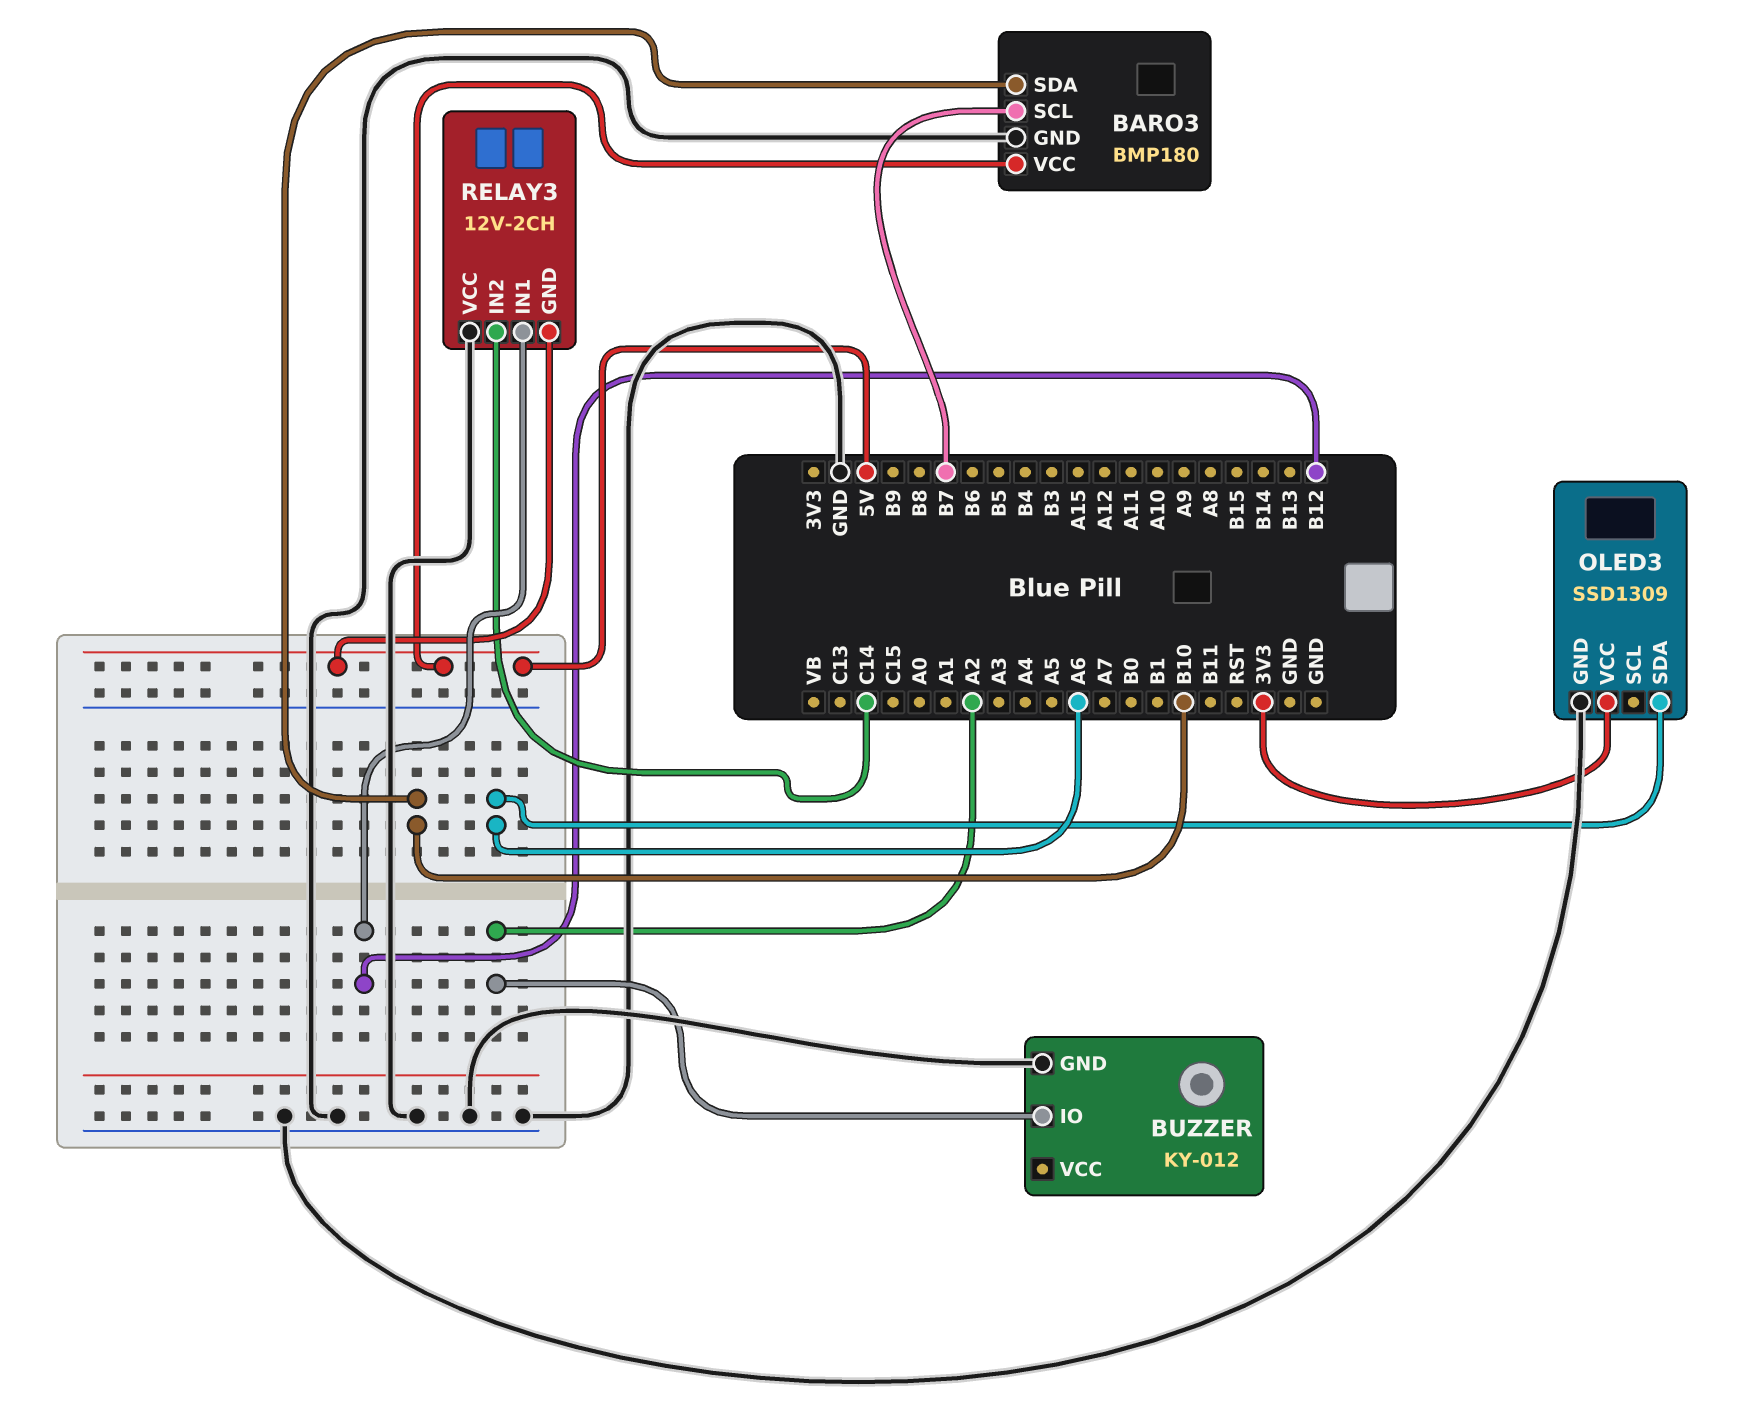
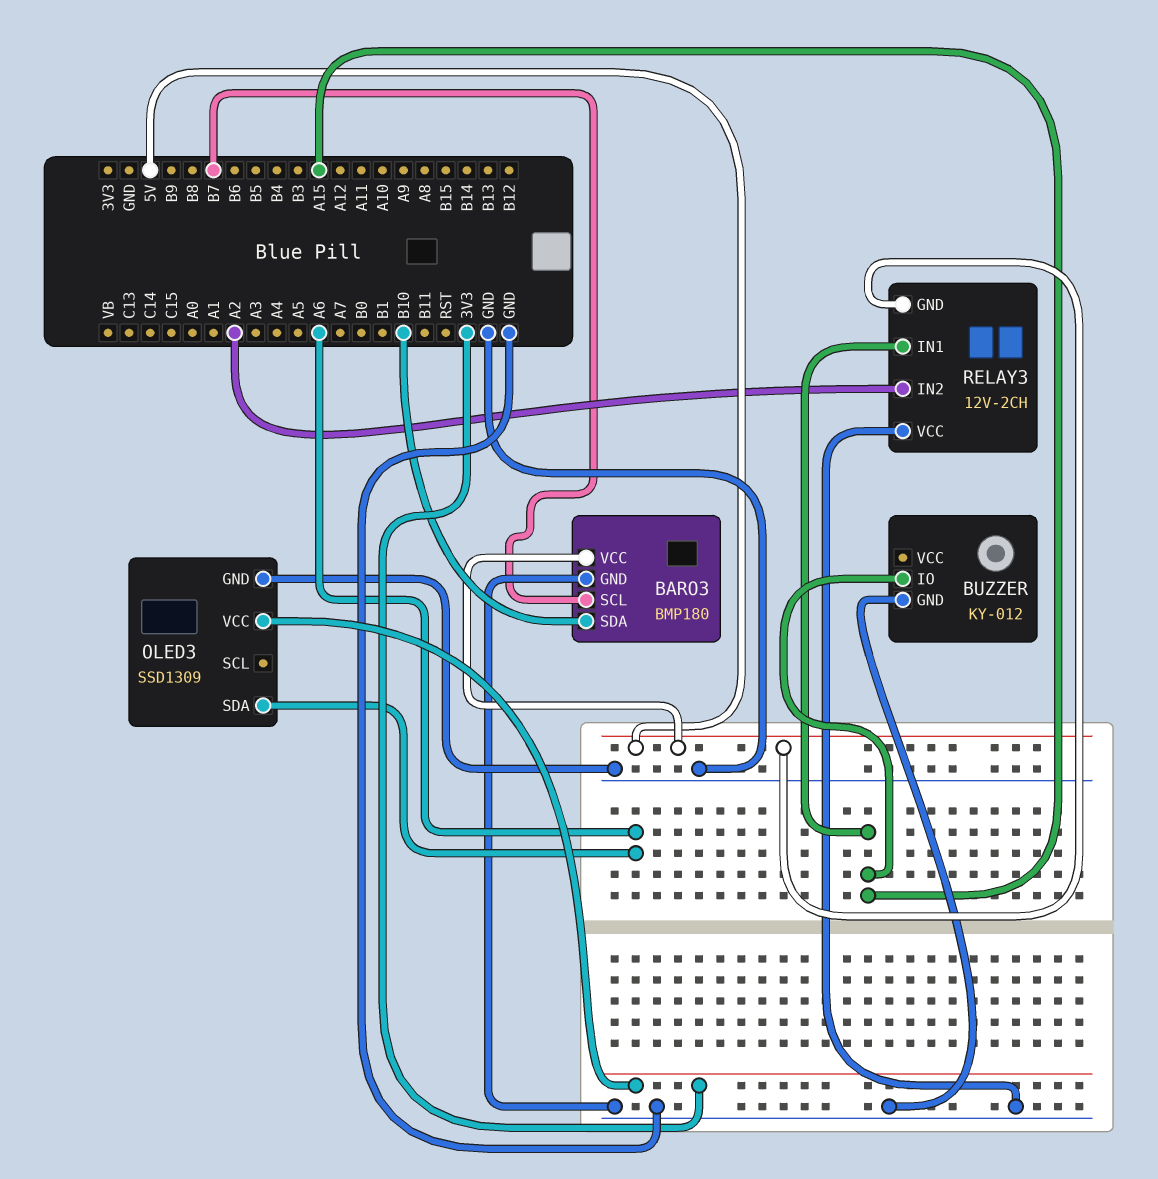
BUZZER pin IO: A2 -> A15
RELAY3 pin IN1: B12 -> A15
RELAY3 pin IN2: C14 -> A2

